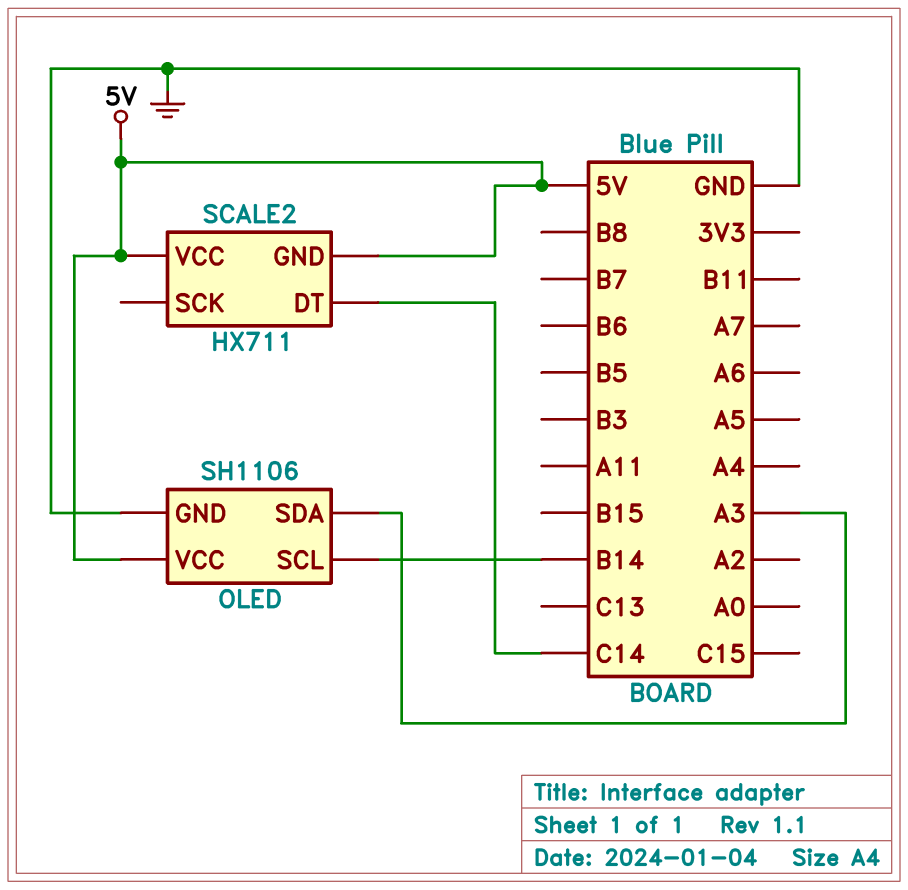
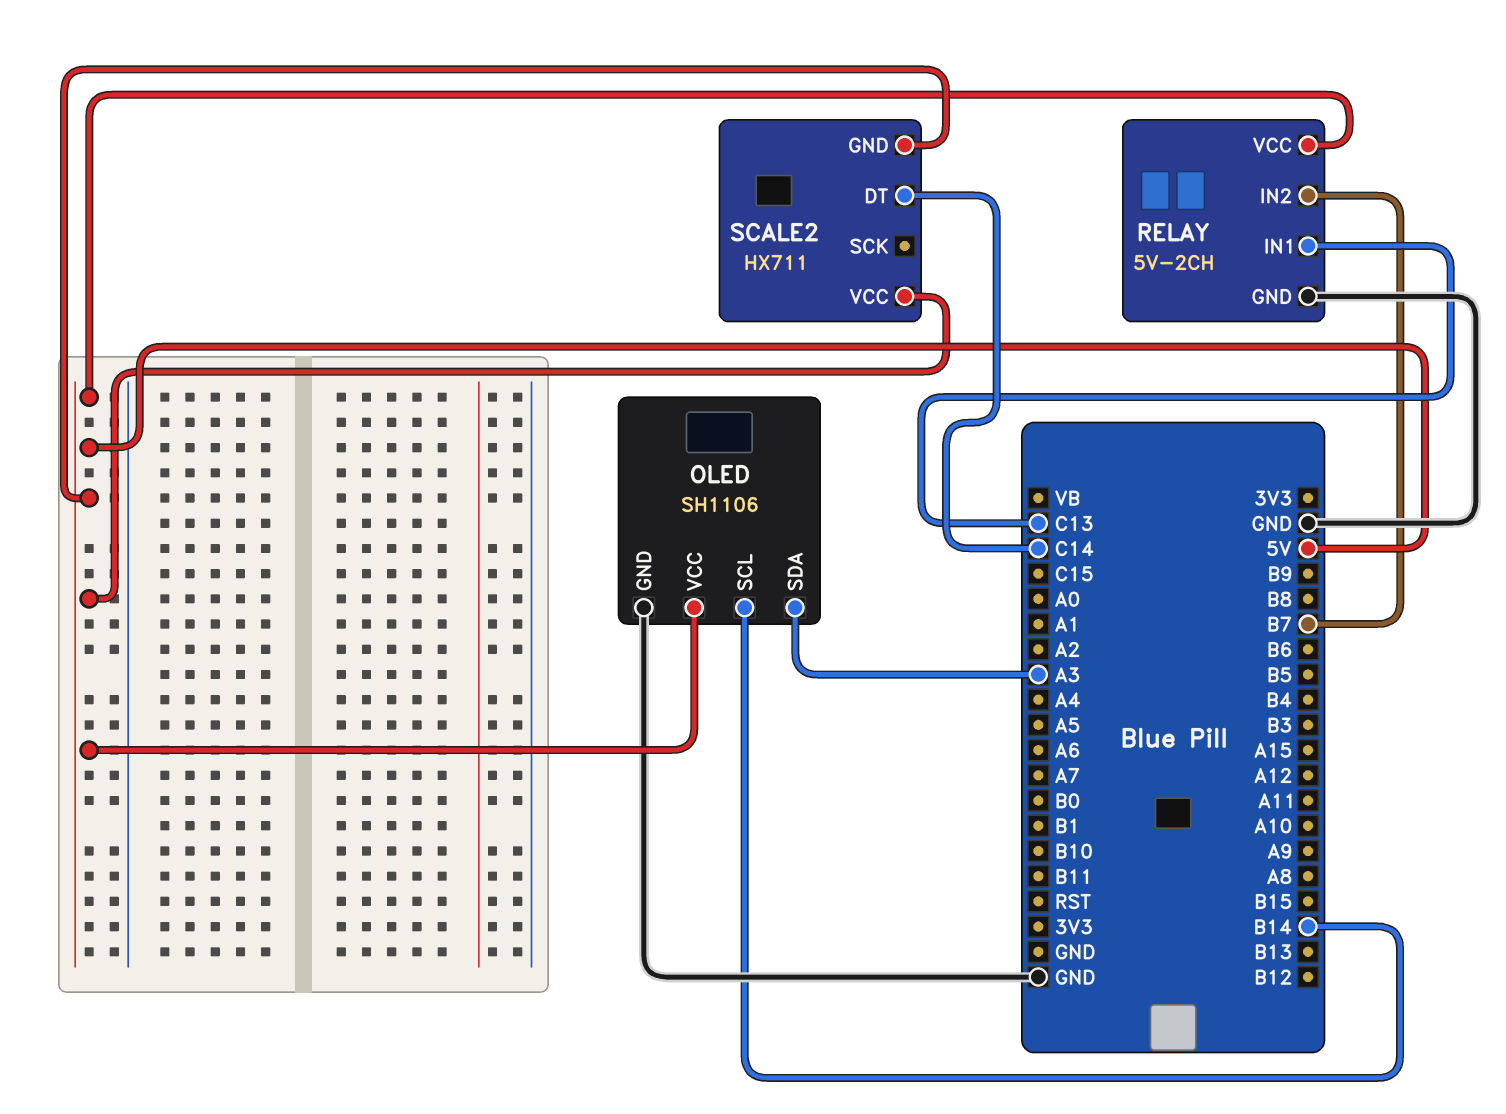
RELAY: none -> 5V-2CH
RELAY pin GND: none -> GND
RELAY pin IN1: none -> C13
RELAY pin IN2: none -> B7
RELAY pin VCC: none -> 5V

